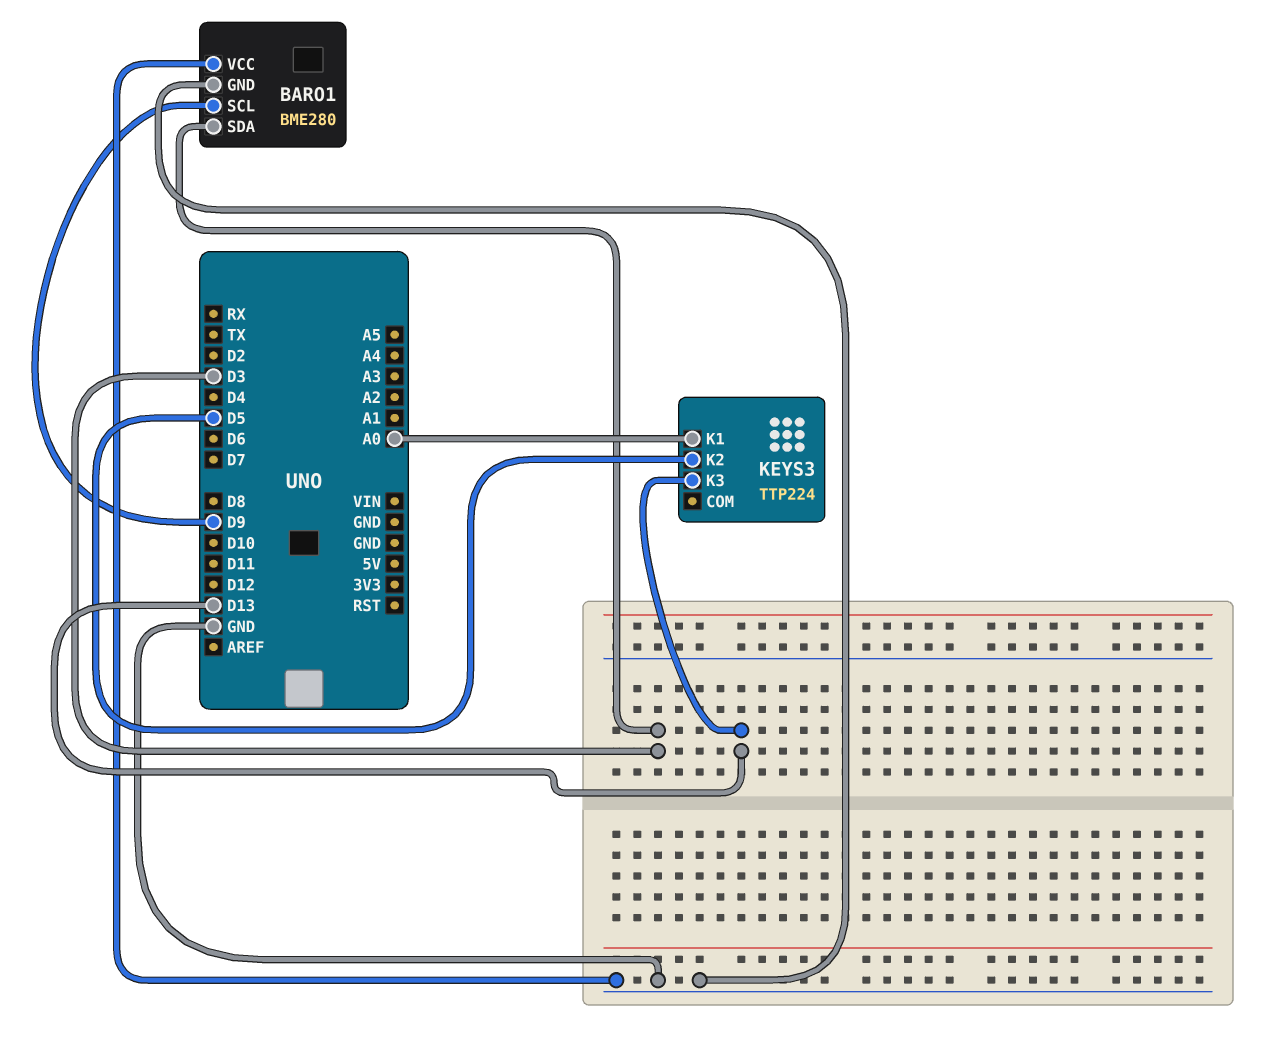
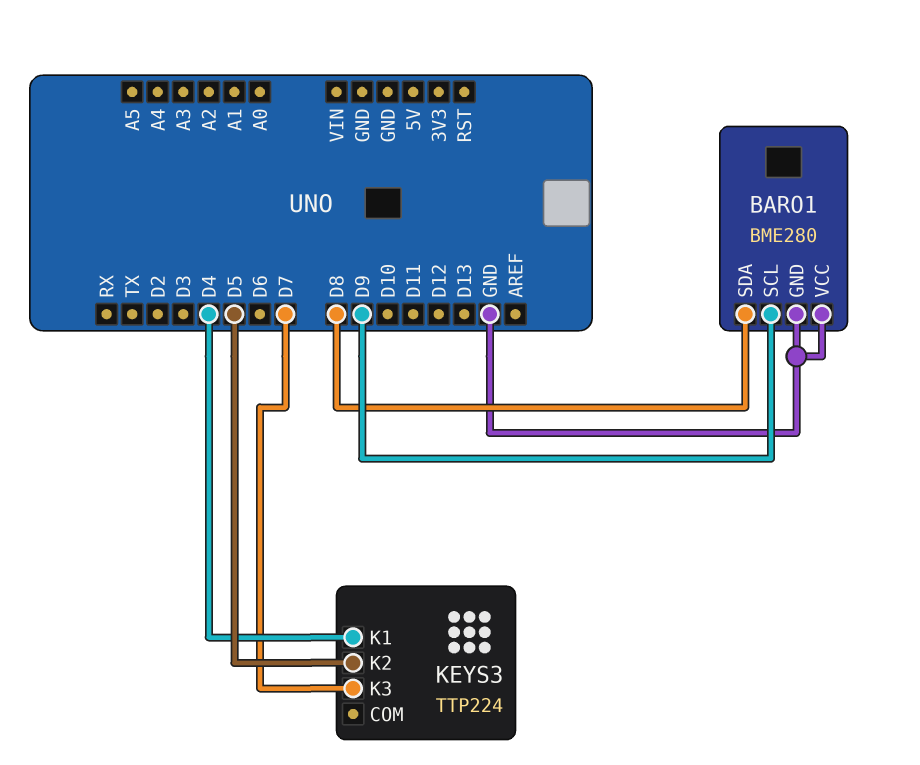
BARO1 pin SDA: D3 -> D8
KEYS3 pin K1: A0 -> D4
KEYS3 pin K3: D13 -> D7

